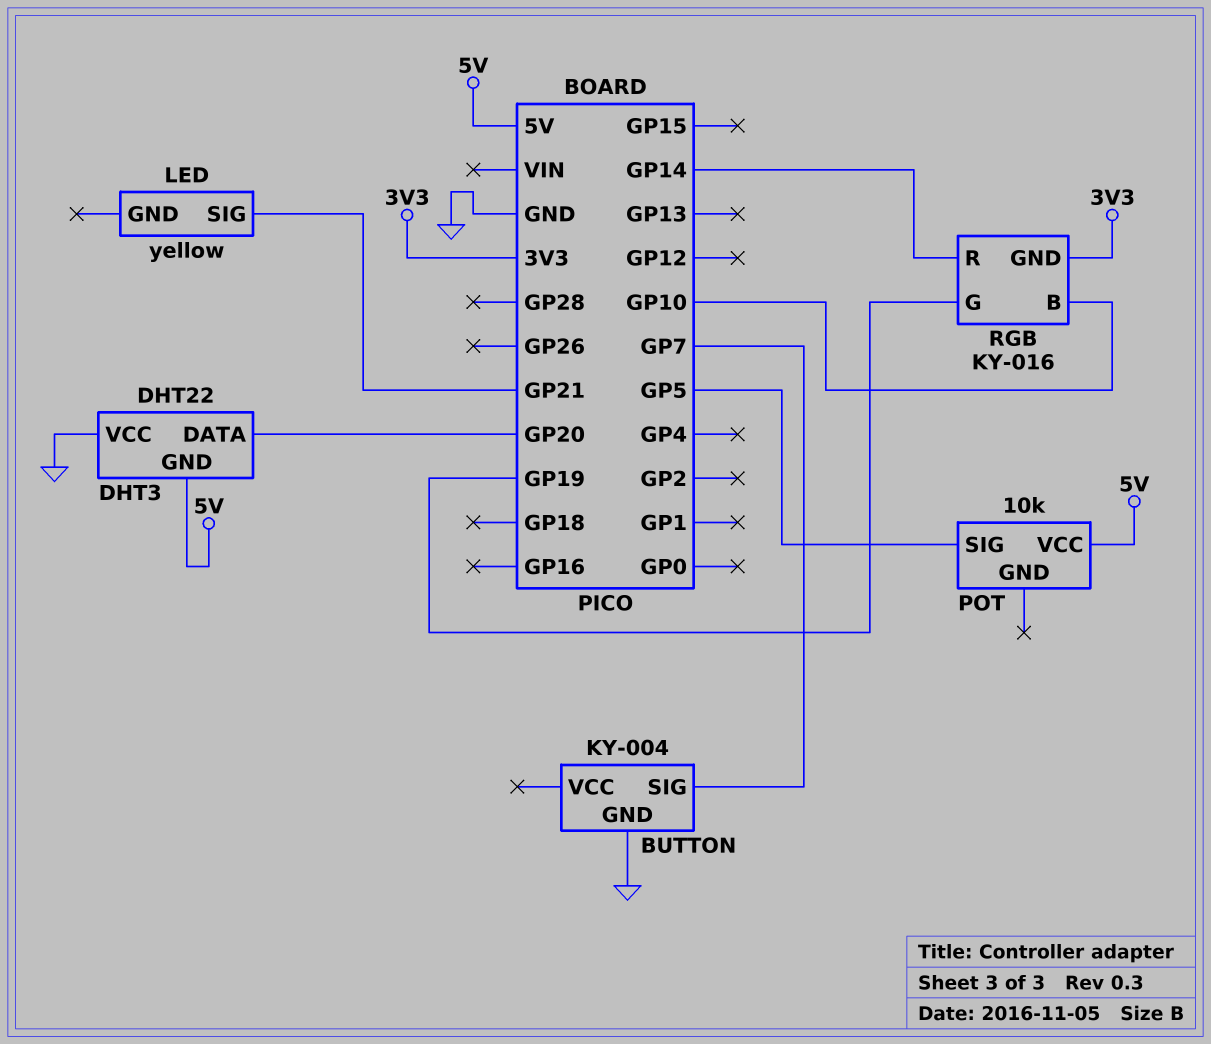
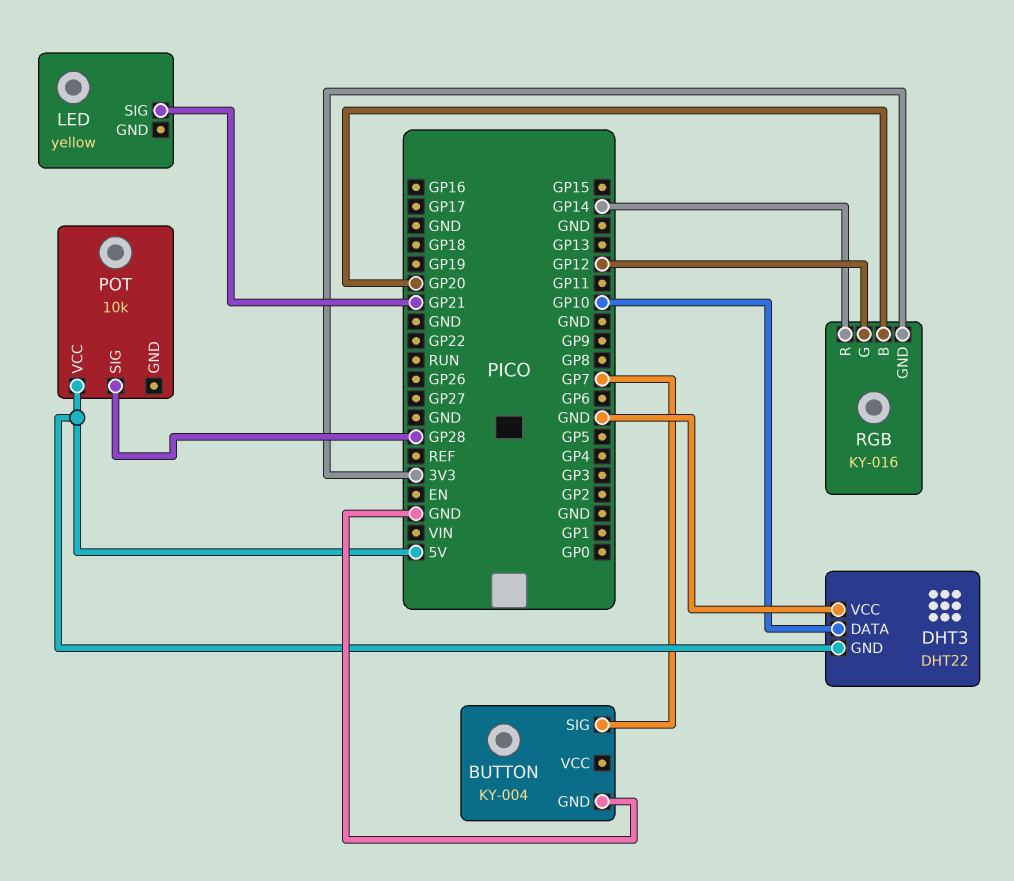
DHT3 pin DATA: GP20 -> GP10
POT pin SIG: GP5 -> GP28
RGB pin B: GP10 -> GP20
RGB pin G: GP19 -> GP12

